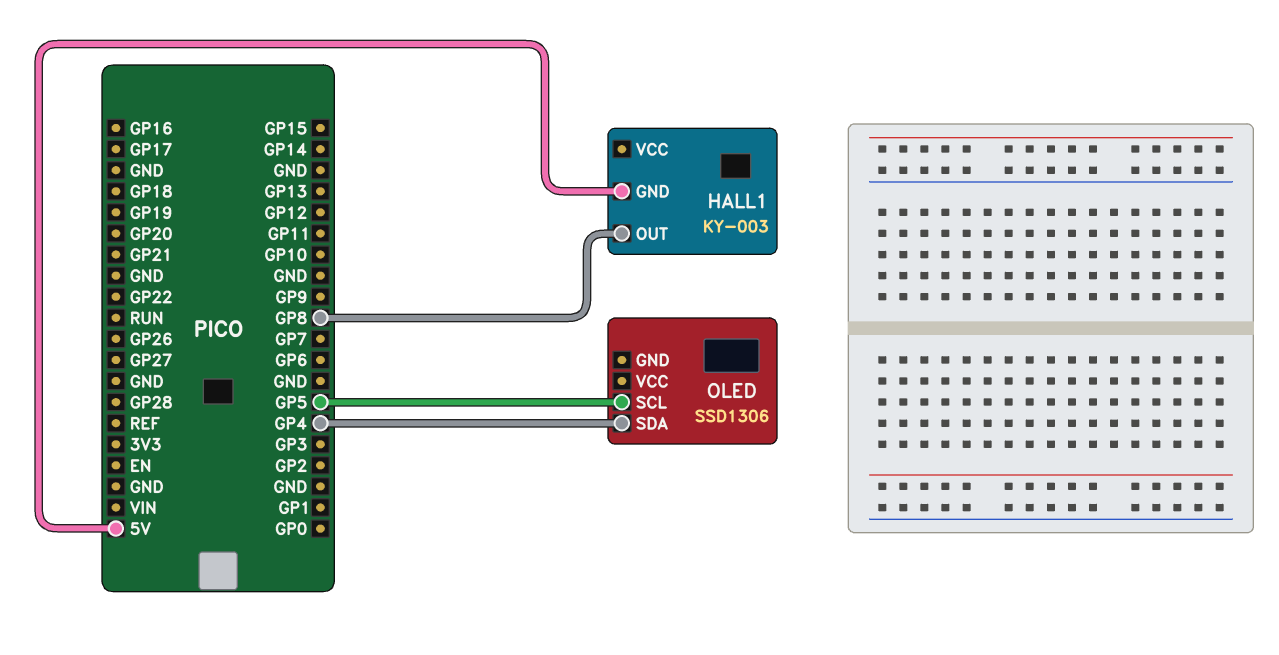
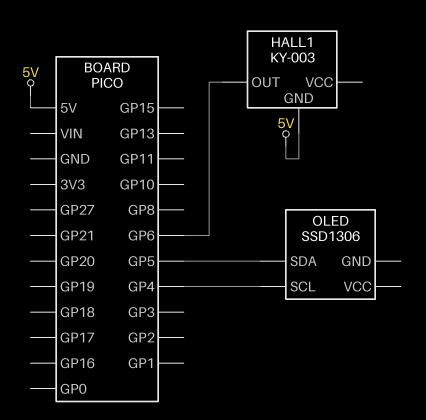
HALL1 pin OUT: GP8 -> GP6
OLED pin SCL: GP5 -> GP4
OLED pin SDA: GP4 -> GP5

